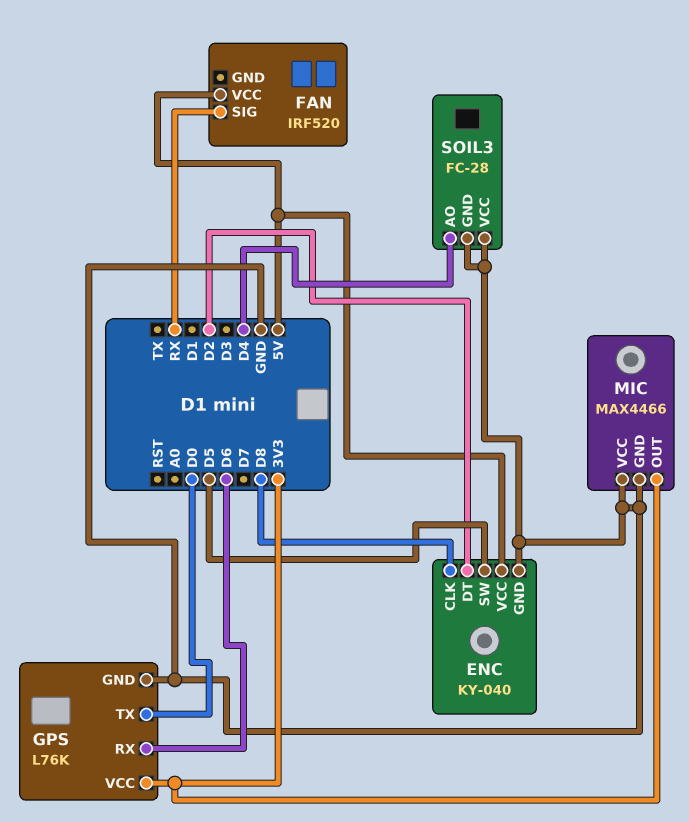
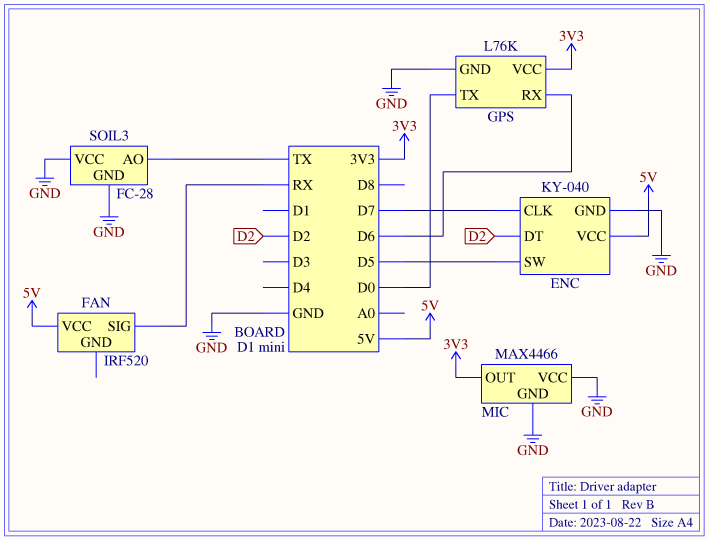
ENC pin CLK: D8 -> D7
SOIL3 pin AO: D4 -> TX

